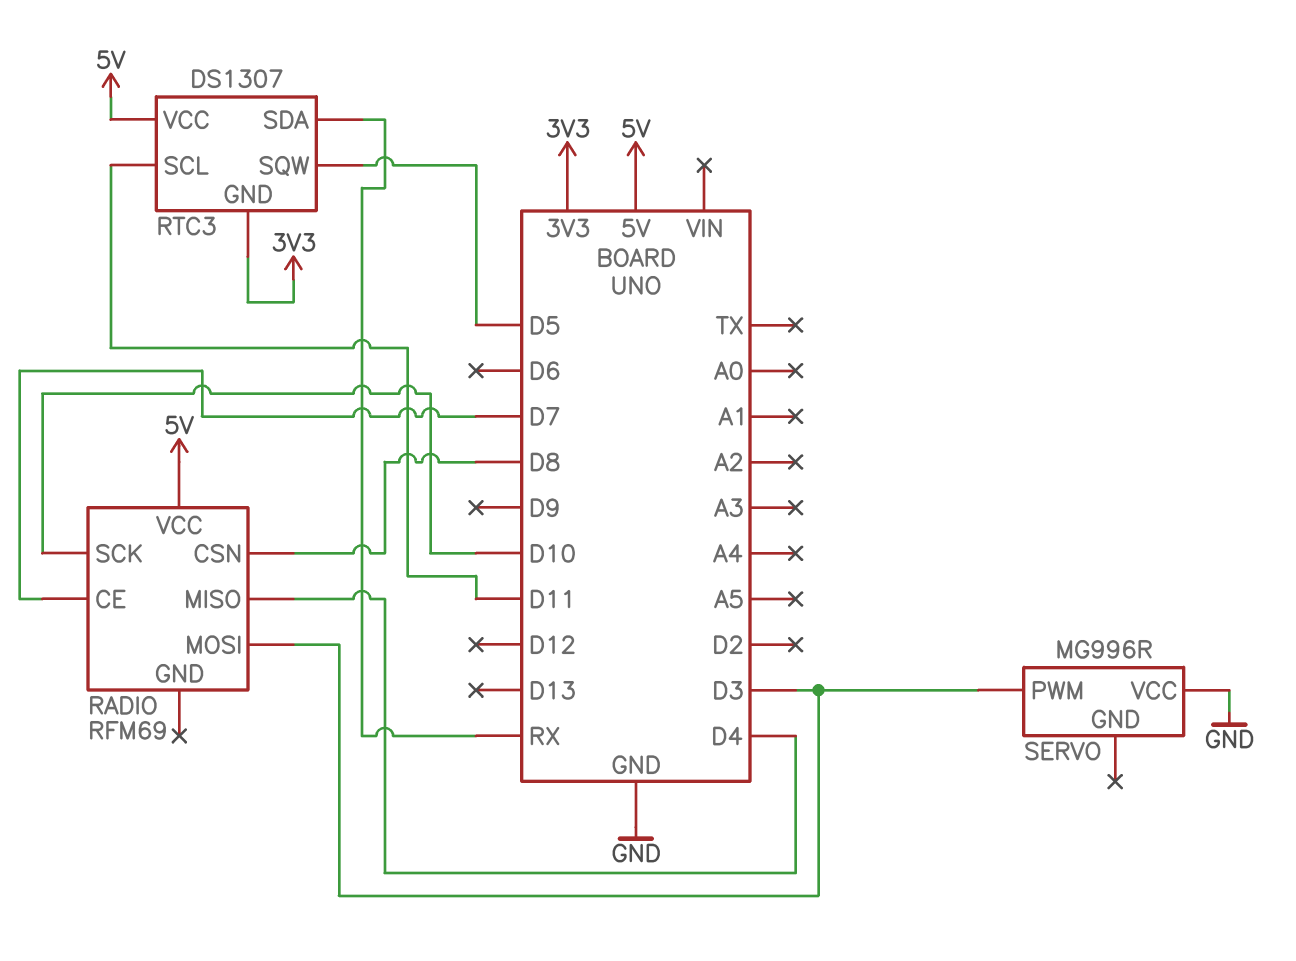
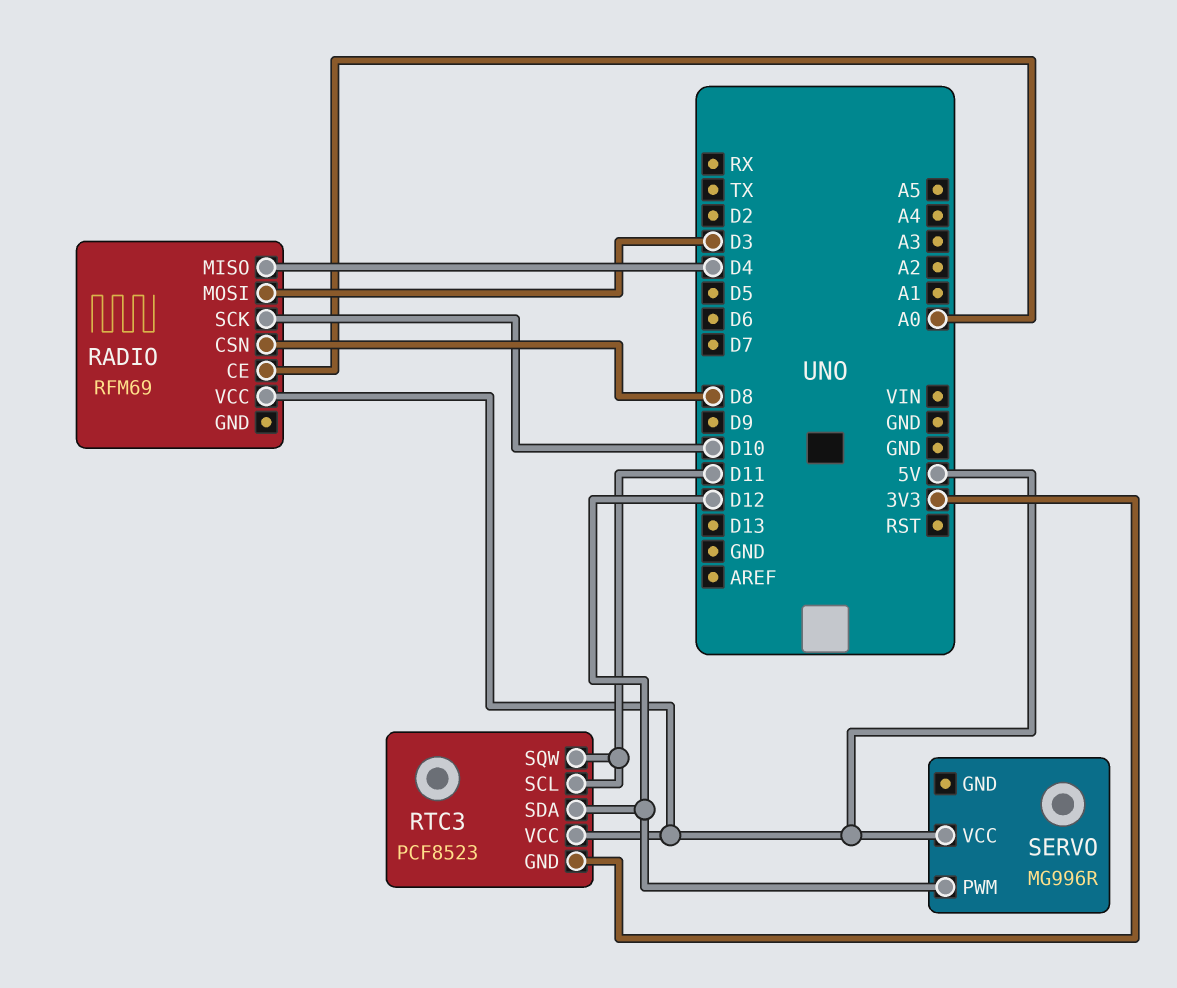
RADIO pin CE: D7 -> A0
RTC3: DS1307 -> PCF8523
RTC3 pin SDA: RX -> D12
RTC3 pin SQW: D5 -> D11
SERVO pin PWM: D3 -> D12
SERVO pin VCC: GND -> 5V

